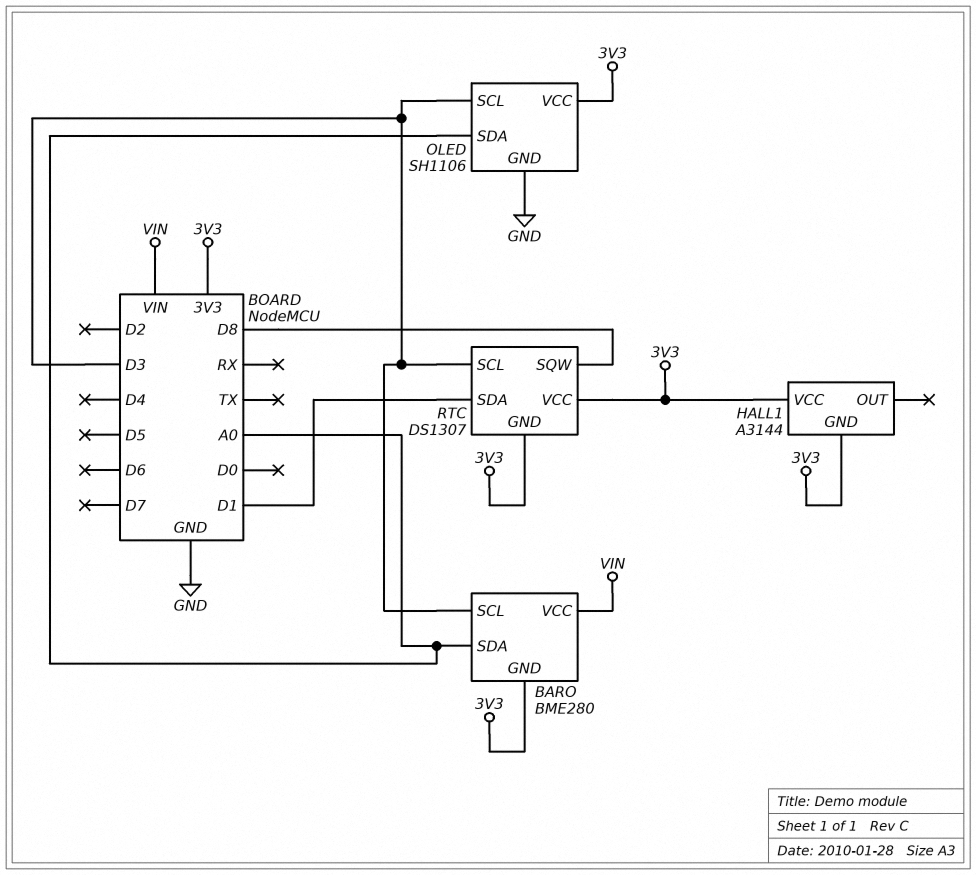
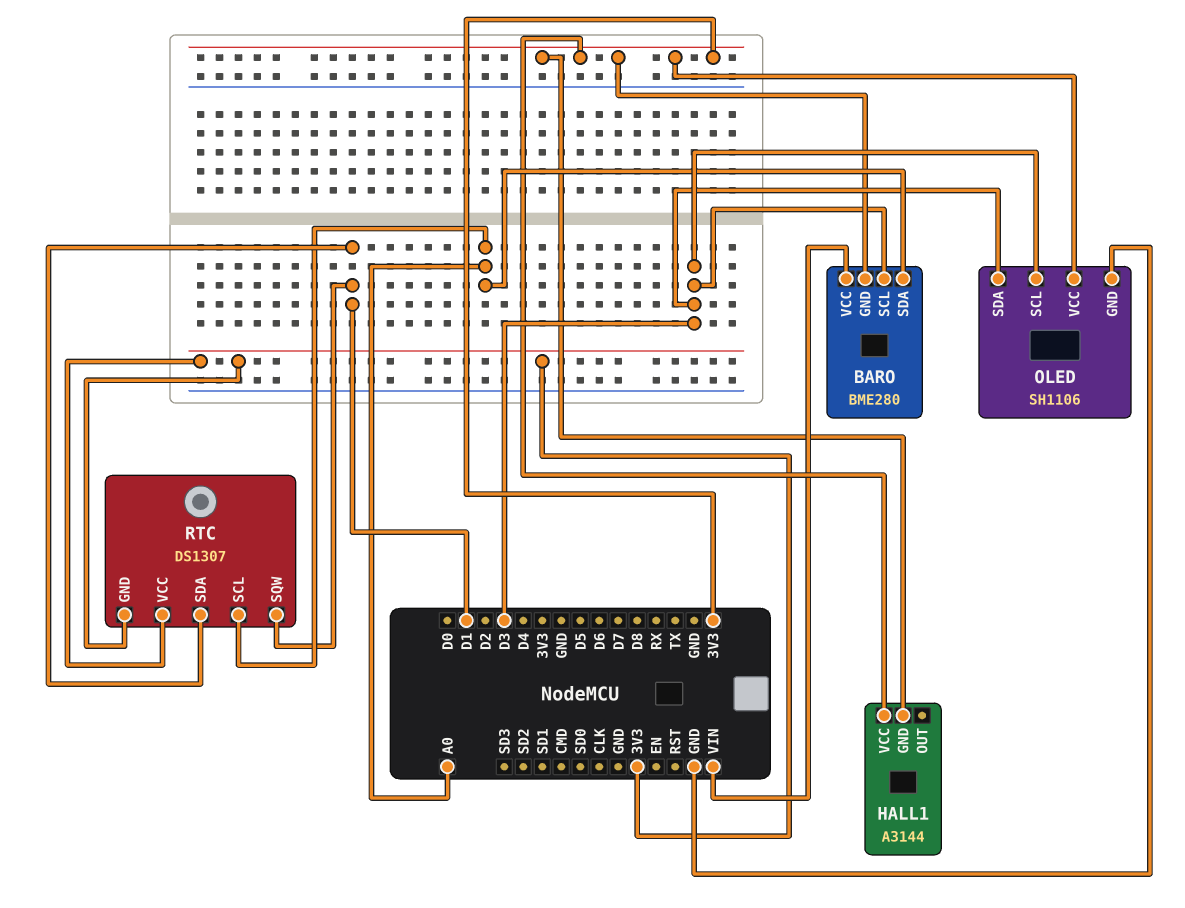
OLED pin SDA: A0 -> D3
RTC pin SCL: D3 -> A0
RTC pin SQW: D8 -> D1

